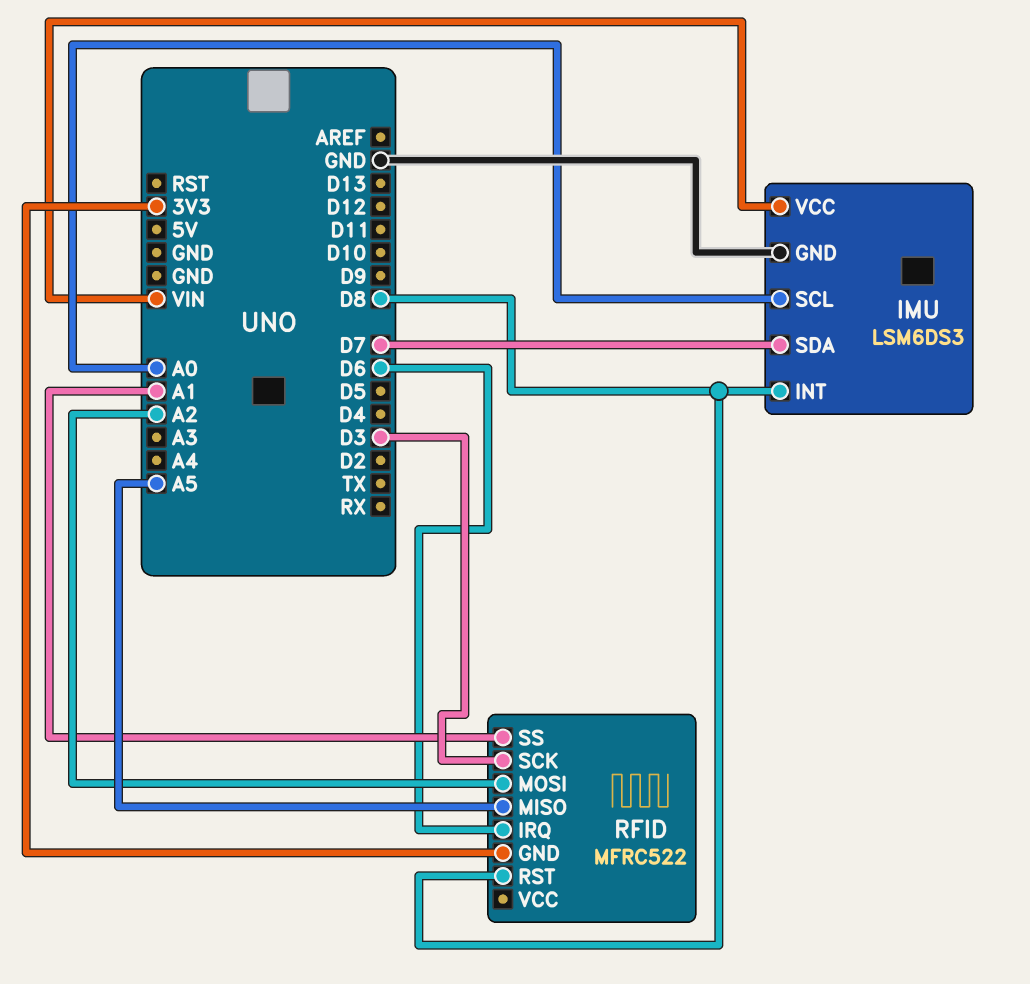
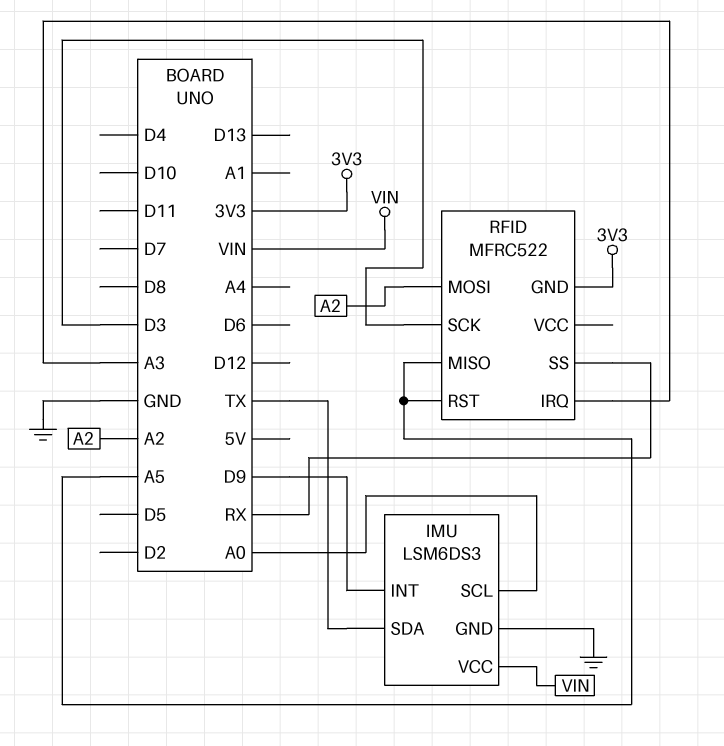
IMU pin INT: D8 -> D9
IMU pin SDA: D7 -> TX
RFID pin IRQ: D6 -> A3
RFID pin RST: D8 -> A5
RFID pin SS: A1 -> RX

